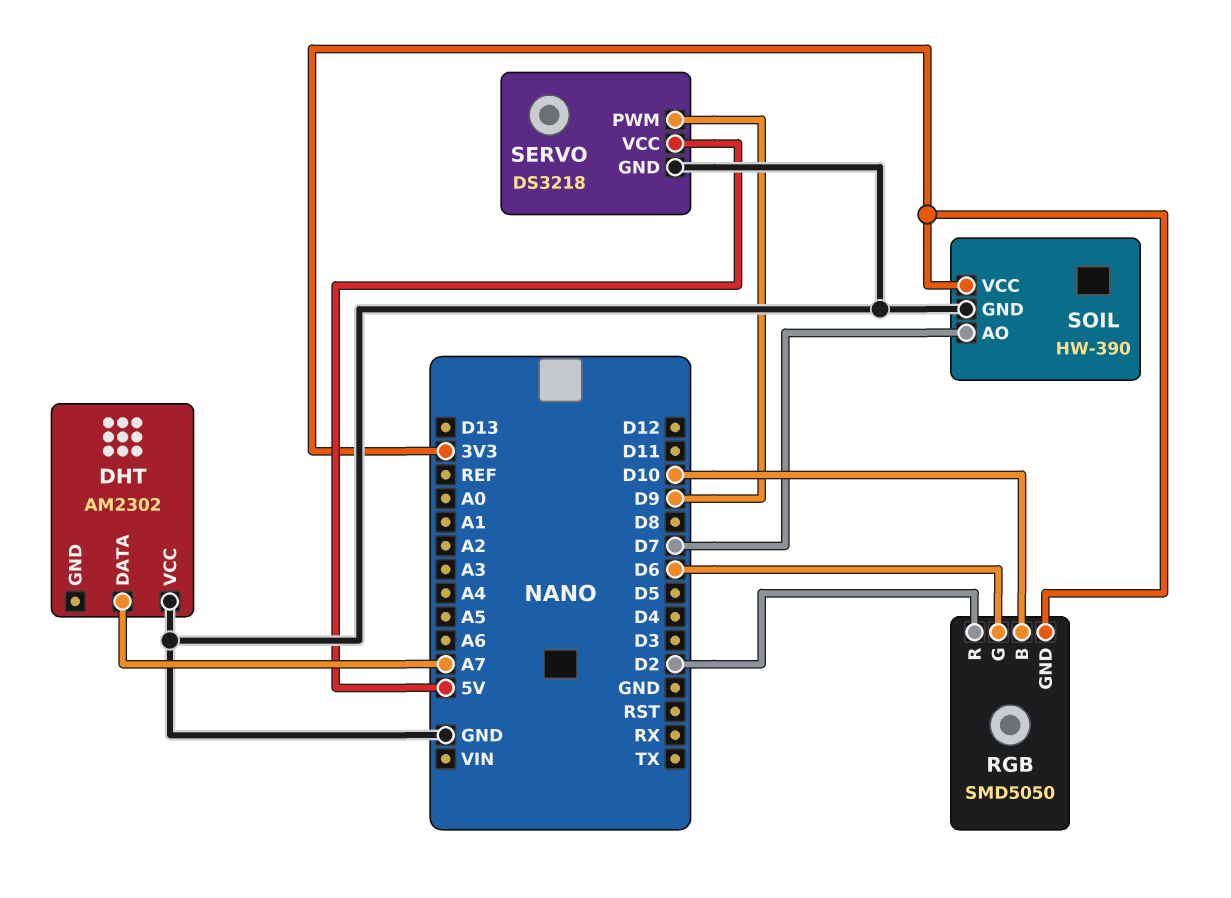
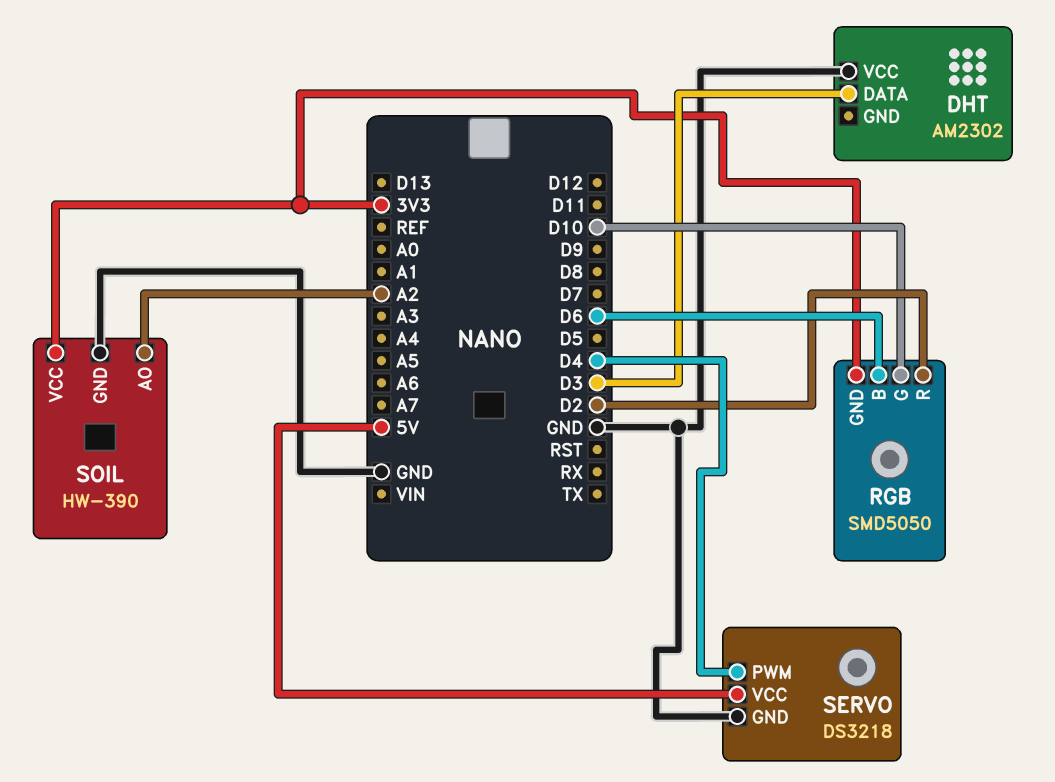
DHT pin DATA: A7 -> D3
RGB pin B: D10 -> D6
RGB pin G: D6 -> D10
SERVO pin PWM: D9 -> D4
SOIL pin AO: D7 -> A2

